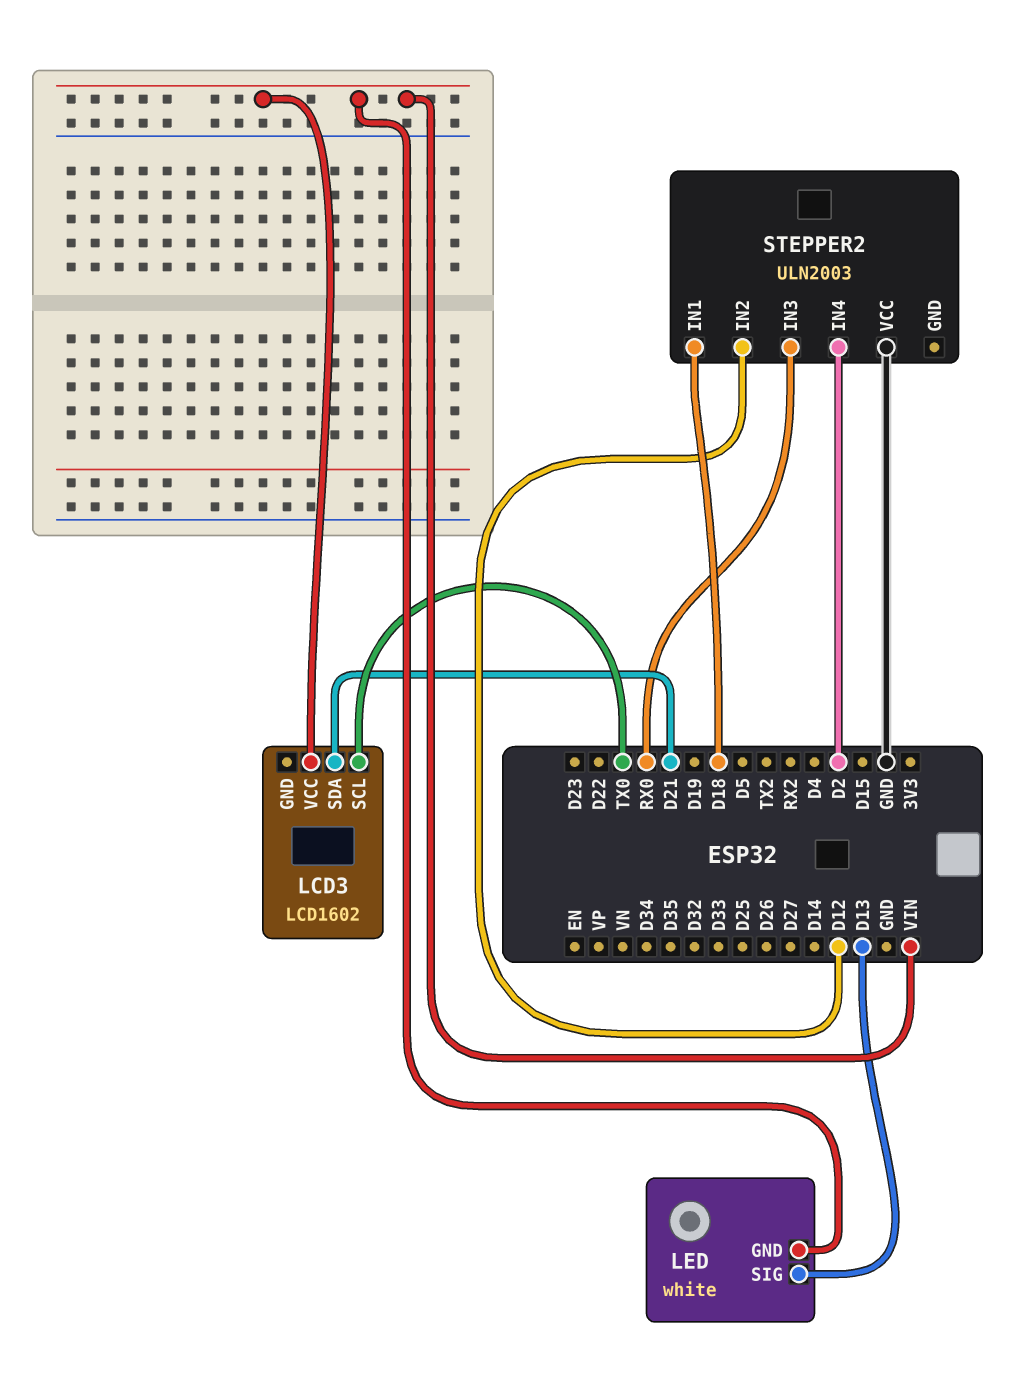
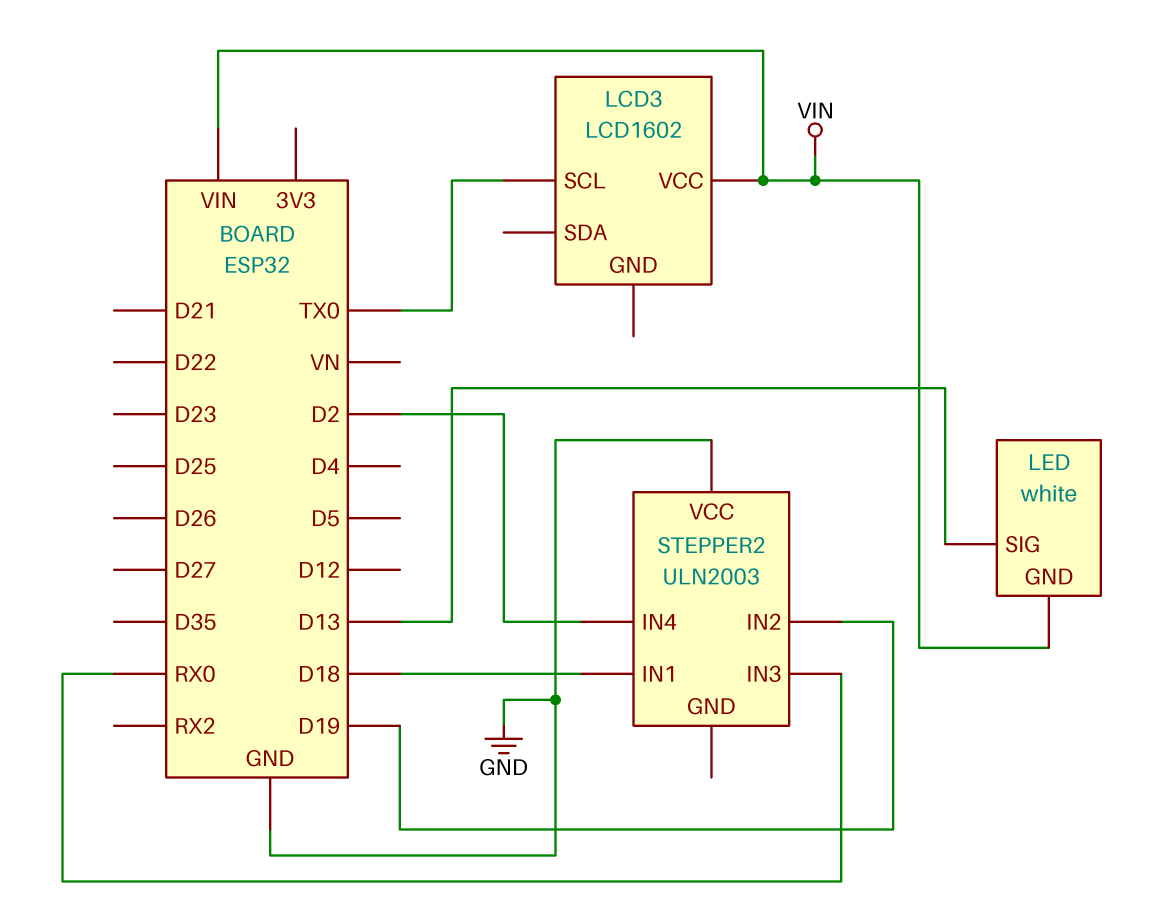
LCD3 pin SDA: D21 -> none
STEPPER2 pin IN2: D12 -> D19

